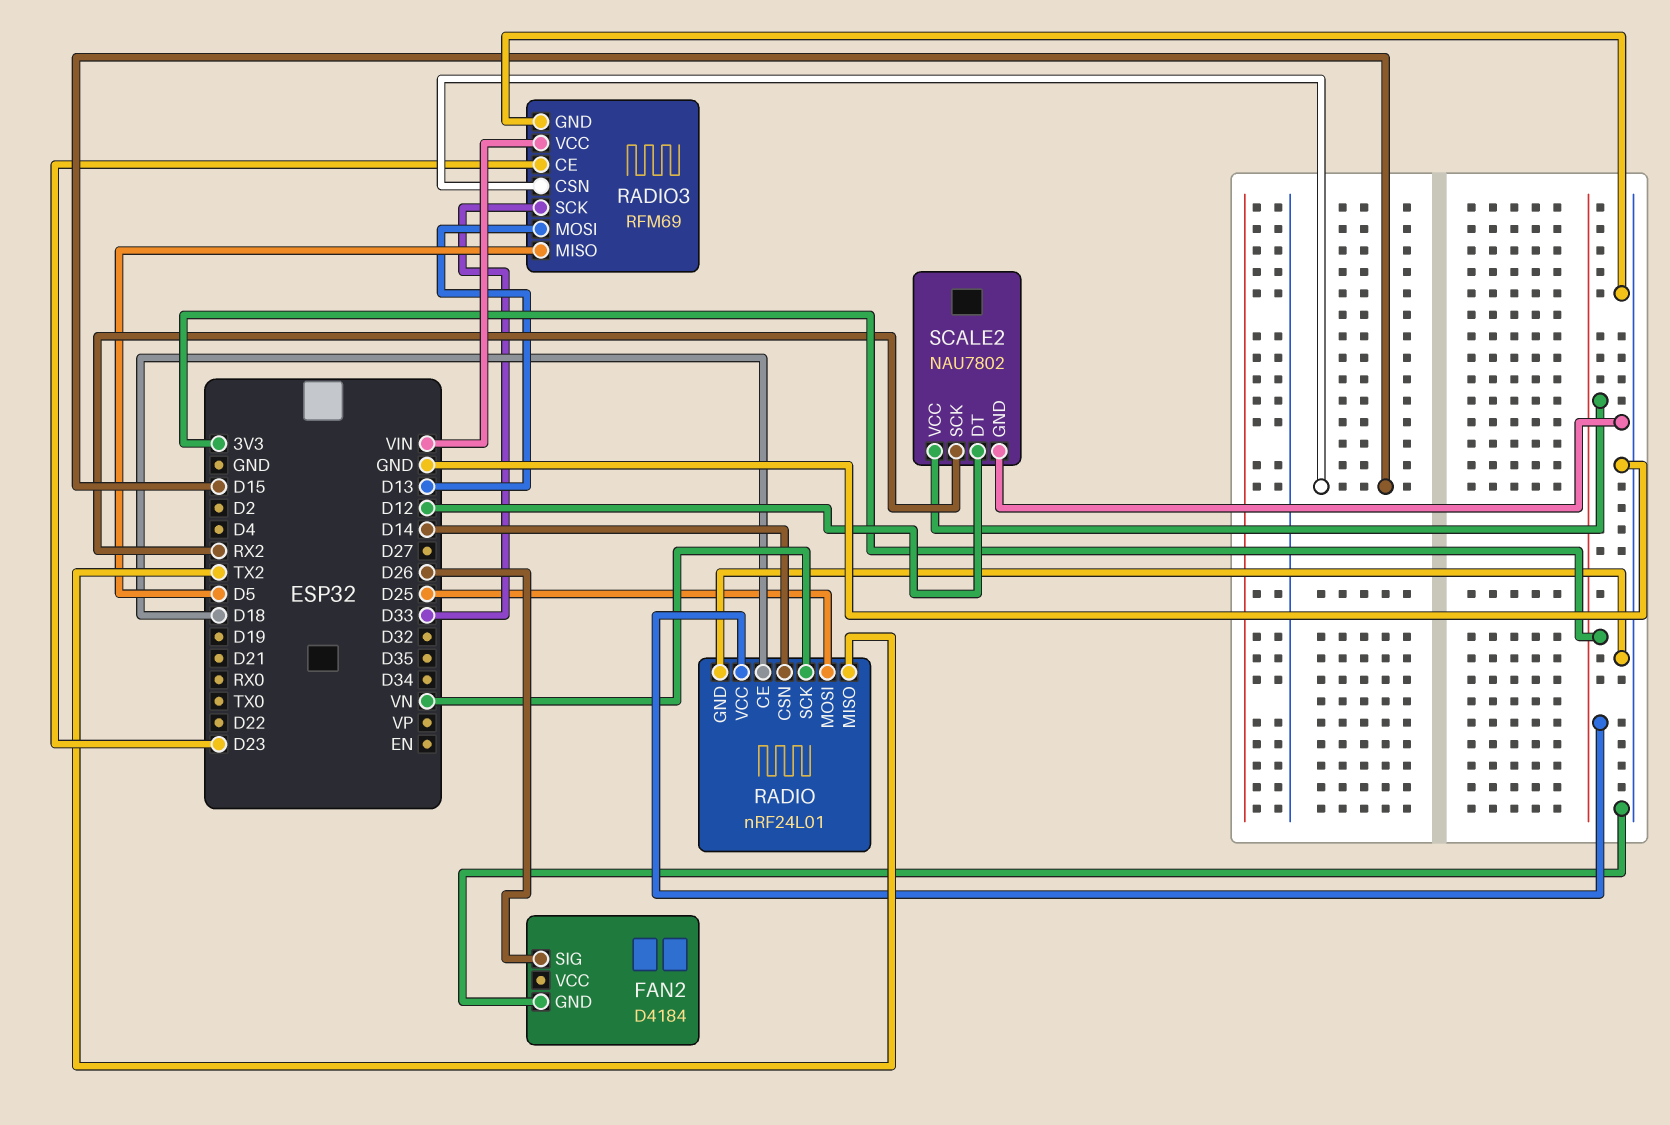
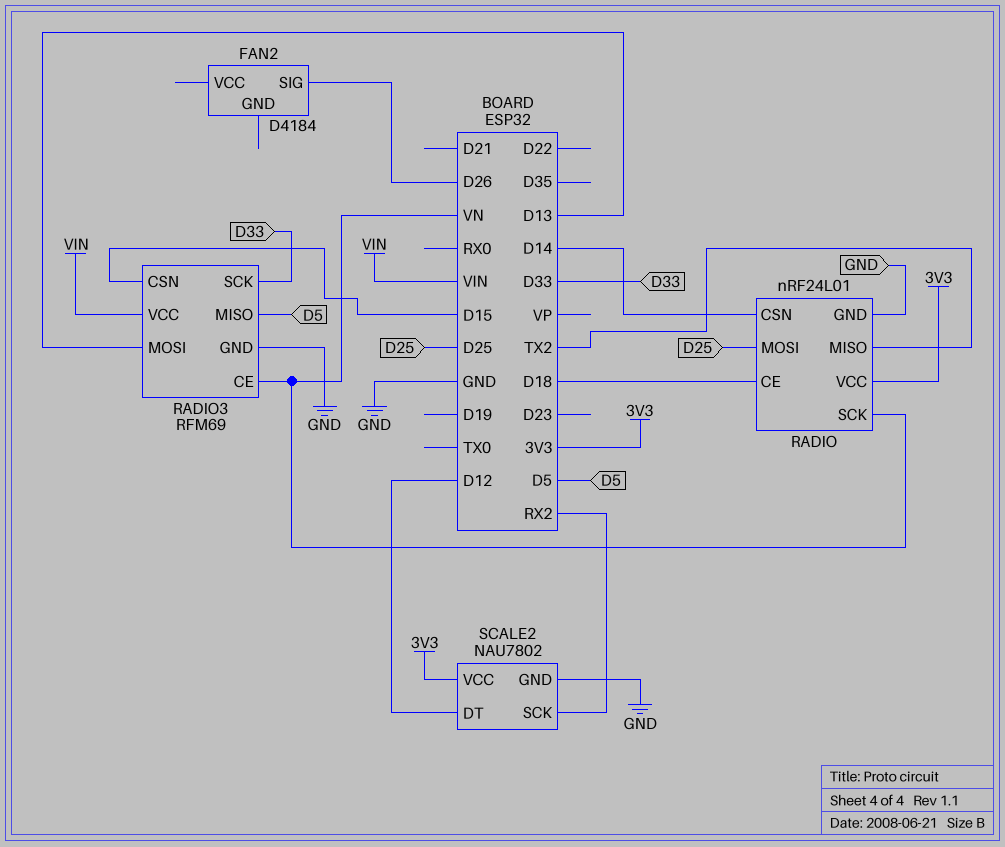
FAN2 pin GND: GND -> none
RADIO3 pin CE: D23 -> VN

